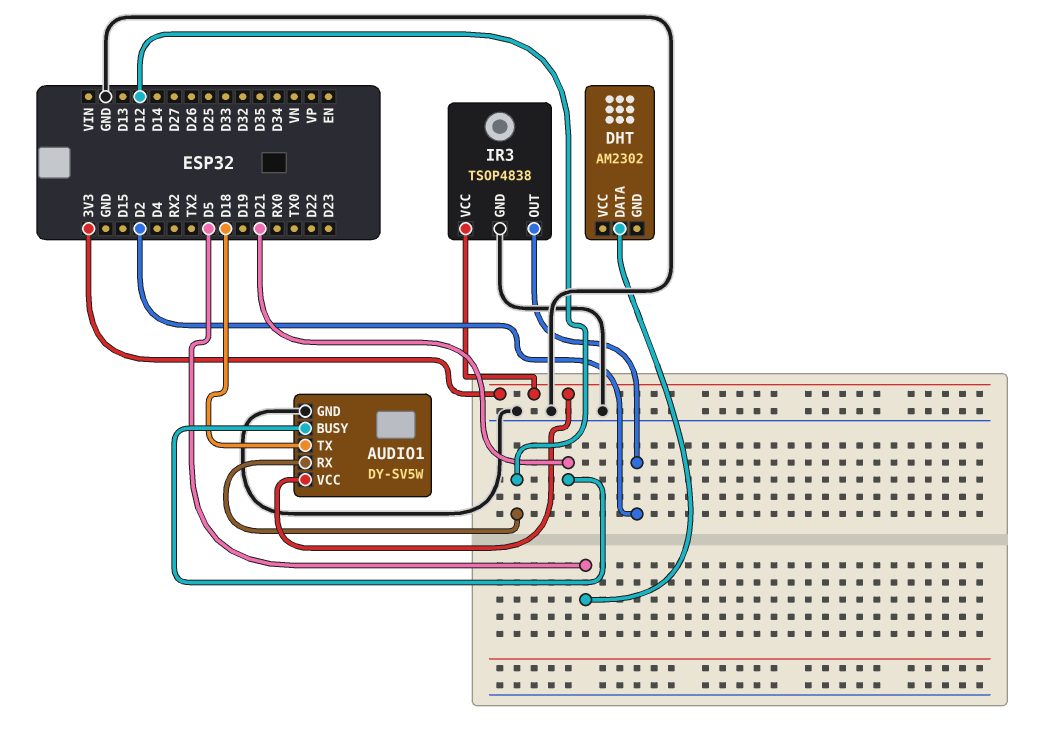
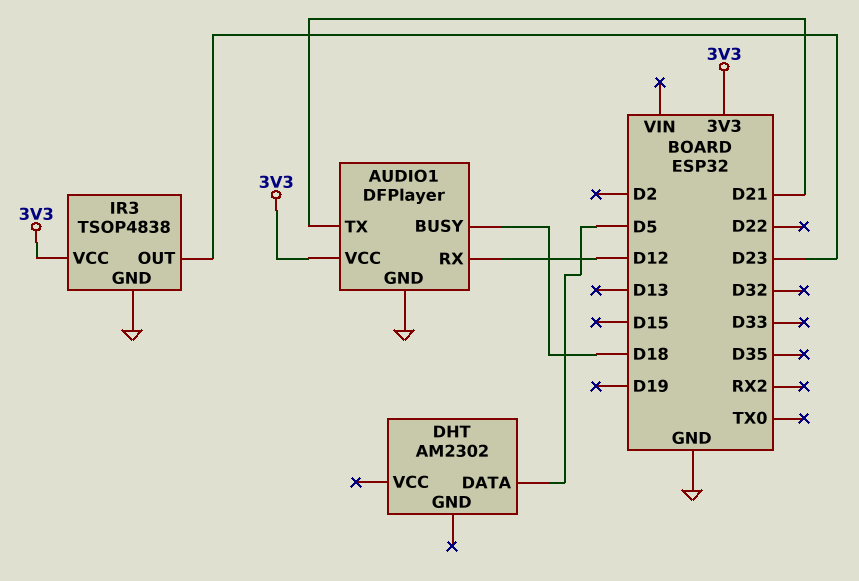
AUDIO1: DY-SV5W -> DFPlayer
AUDIO1 pin BUSY: D21 -> D18
AUDIO1 pin TX: D18 -> D21
IR3 pin OUT: D2 -> D23

